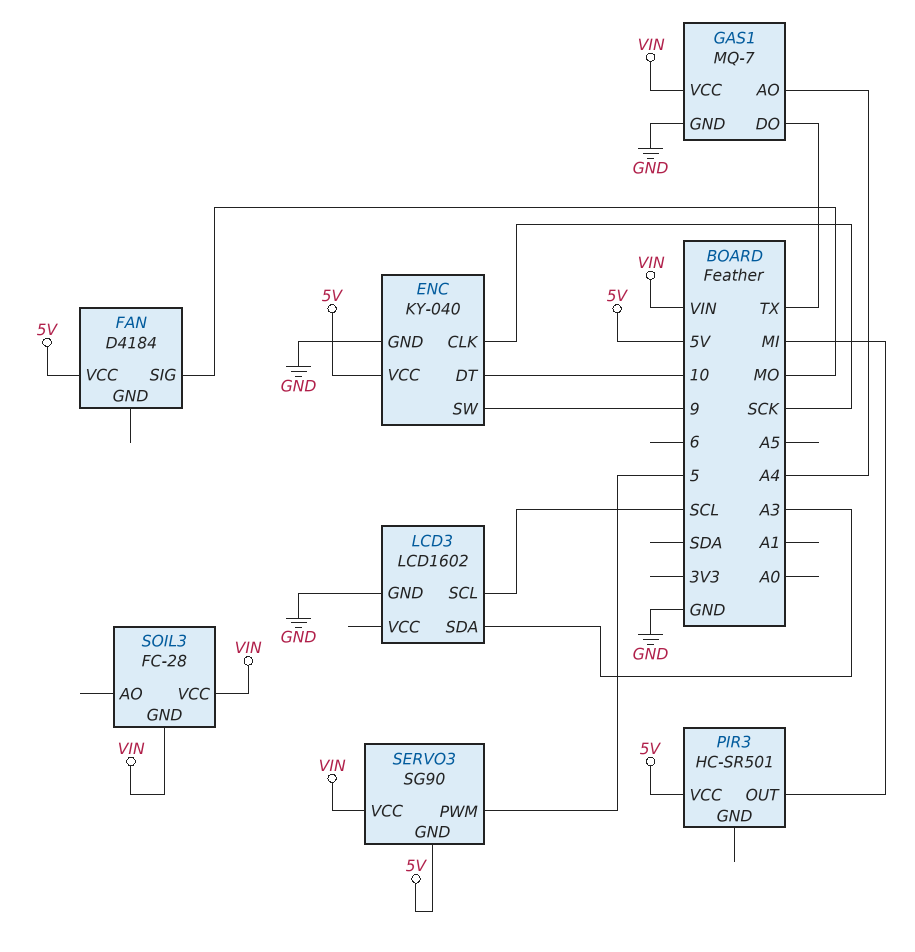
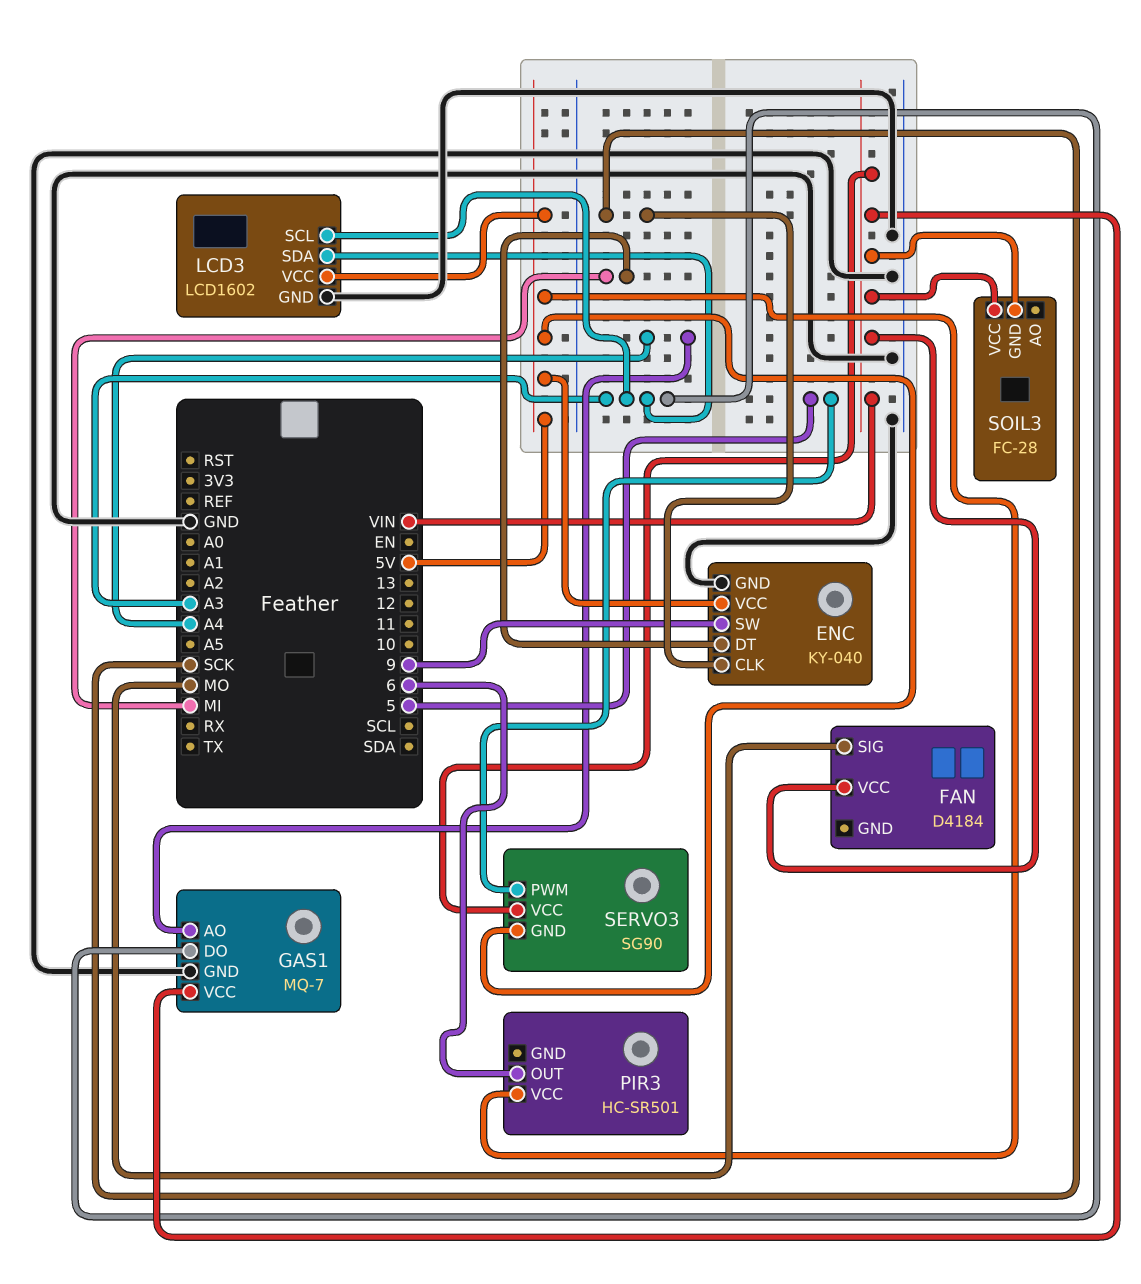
ENC pin DT: 10 -> MI
FAN pin VCC: 5V -> VIN
GAS1 pin DO: TX -> A3
LCD3 pin SCL: SCL -> A3
LCD3 pin VCC: none -> 5V
PIR3 pin OUT: MI -> 6

